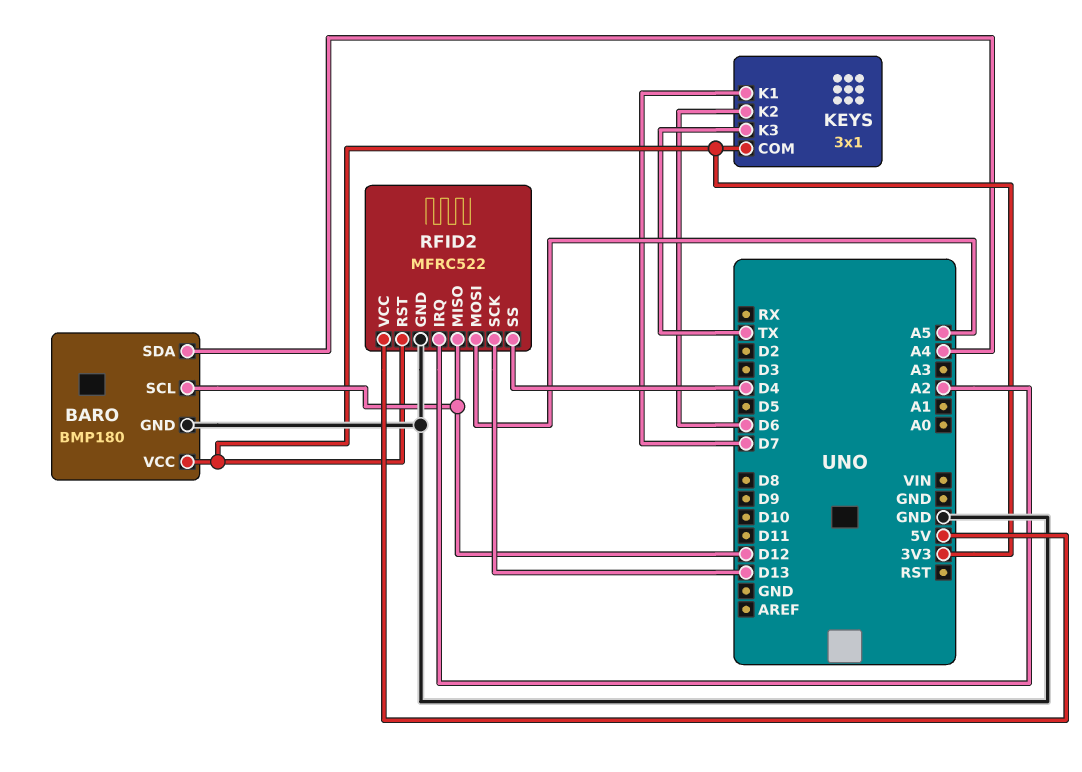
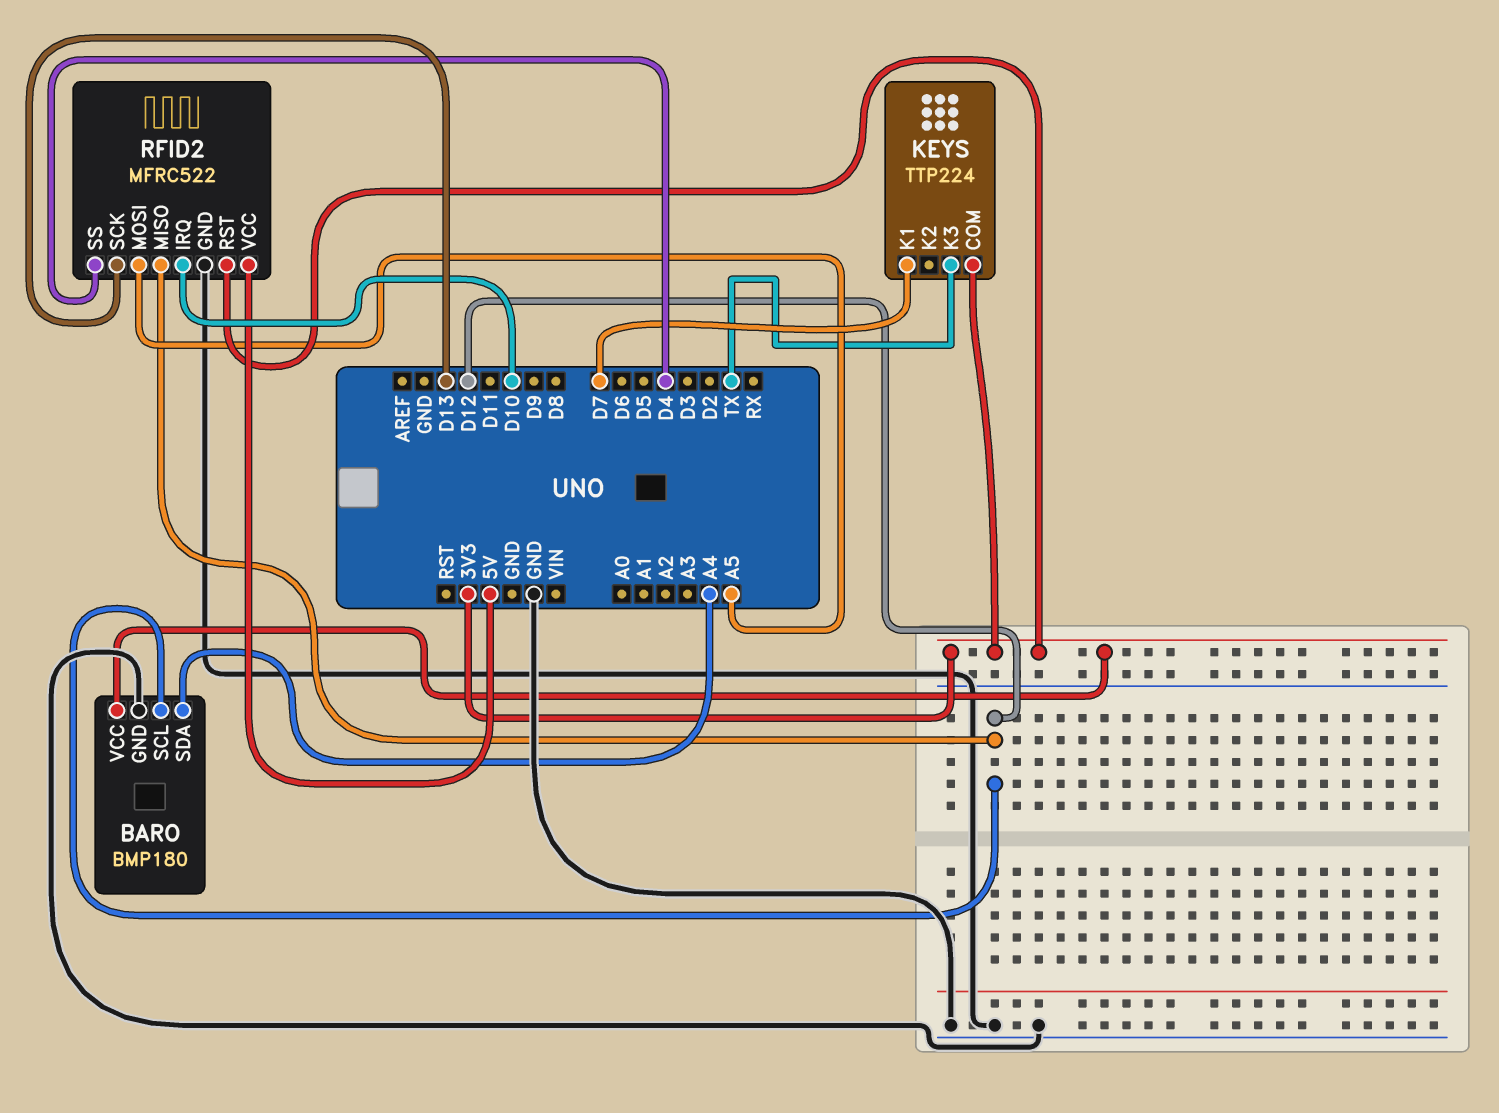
KEYS: 3x1 -> TTP224
KEYS pin K2: D6 -> none
RFID2 pin IRQ: A2 -> D10

